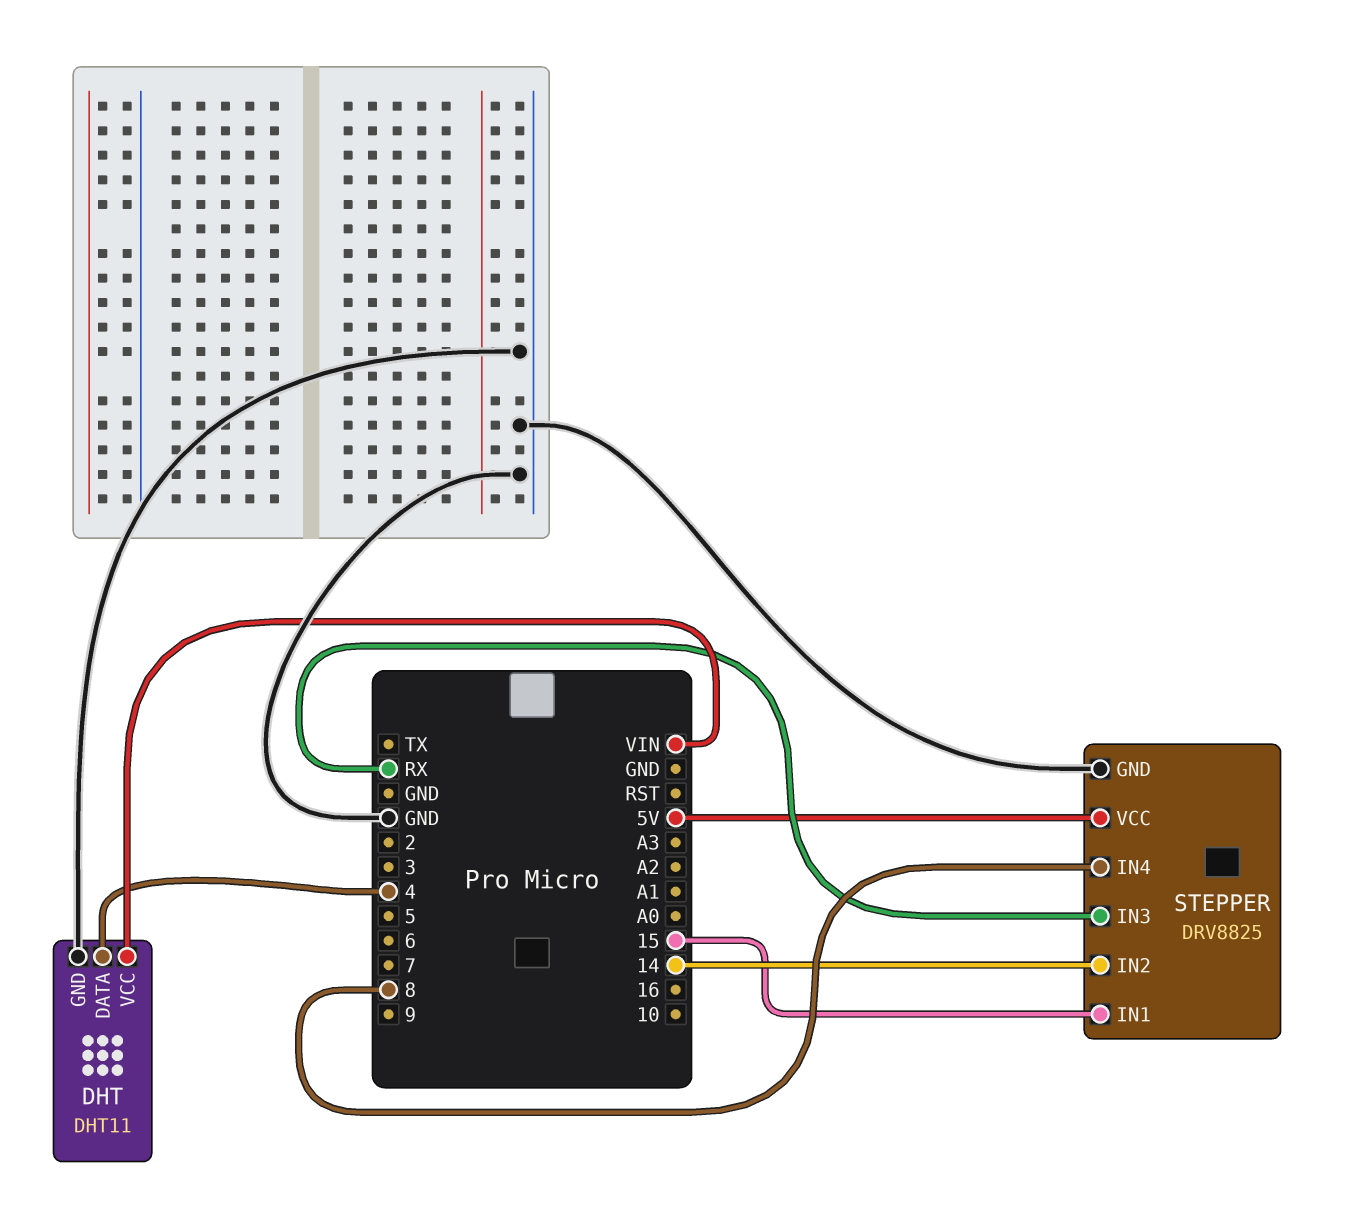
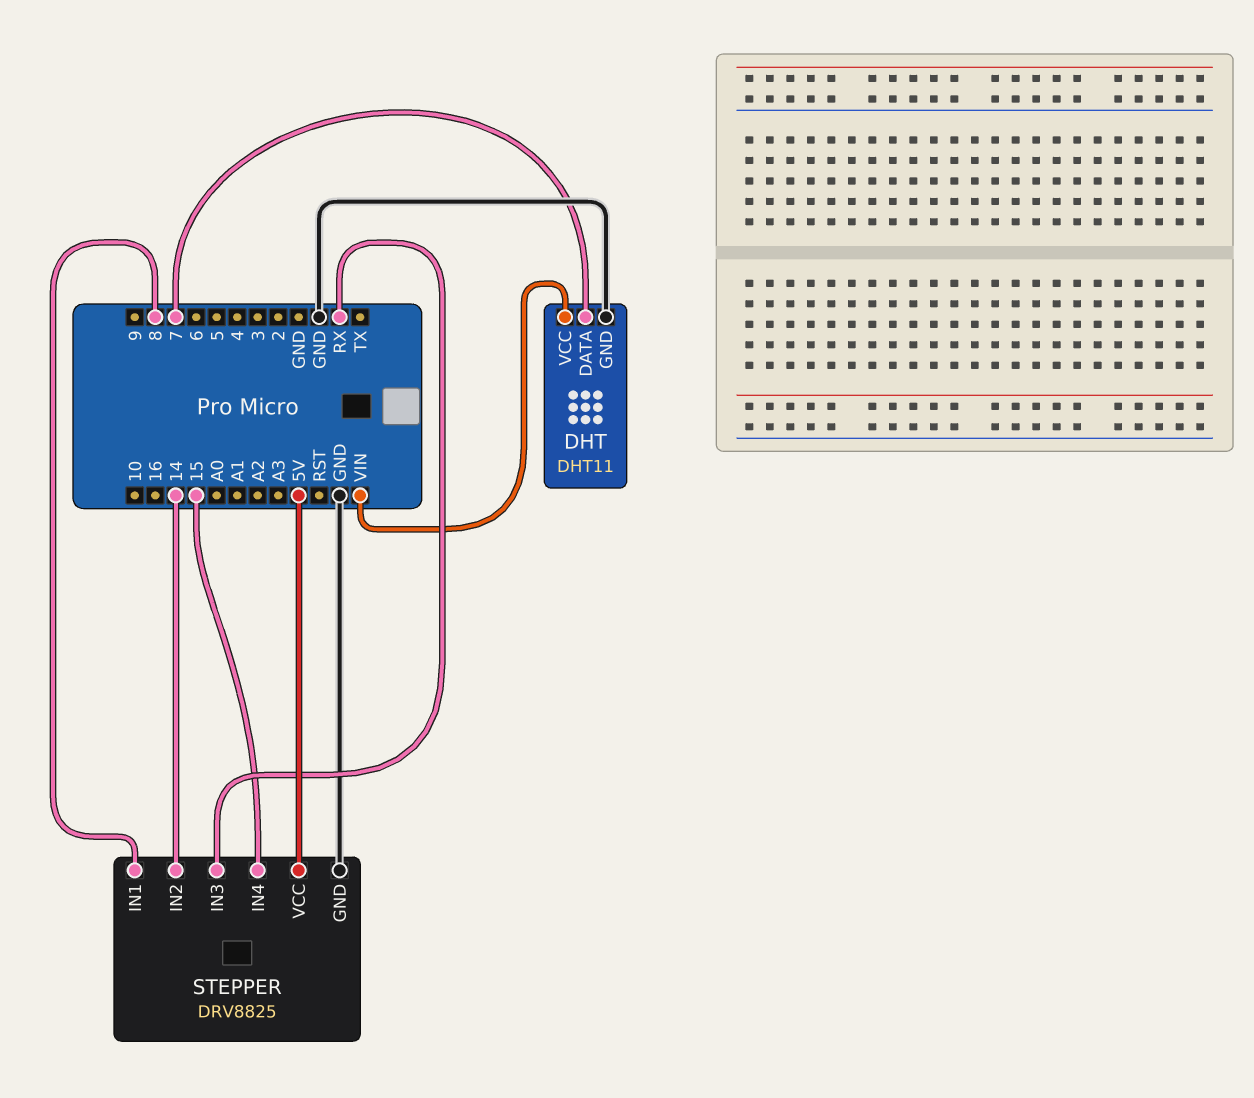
DHT pin DATA: 4 -> 7
STEPPER pin IN1: 15 -> 8
STEPPER pin IN4: 8 -> 15

